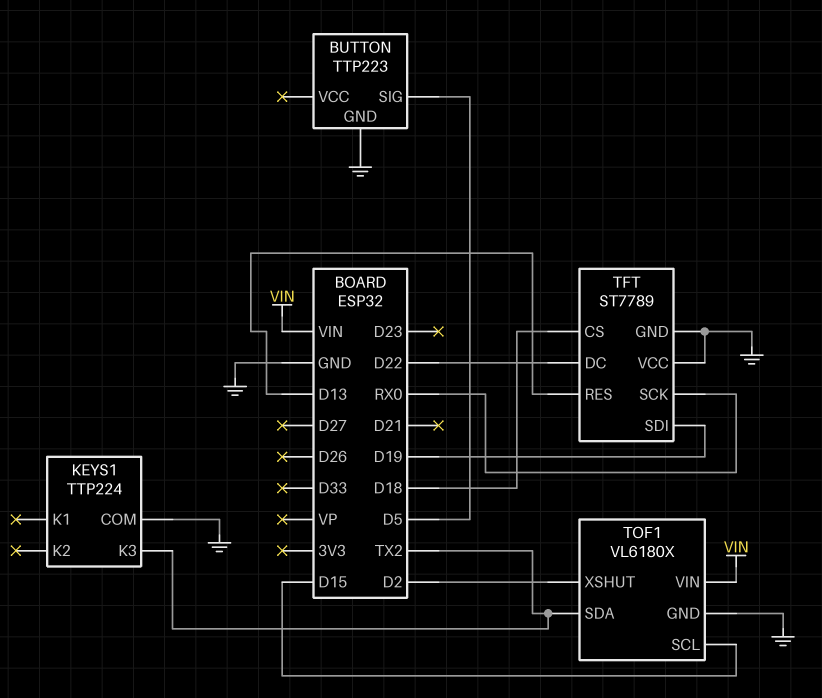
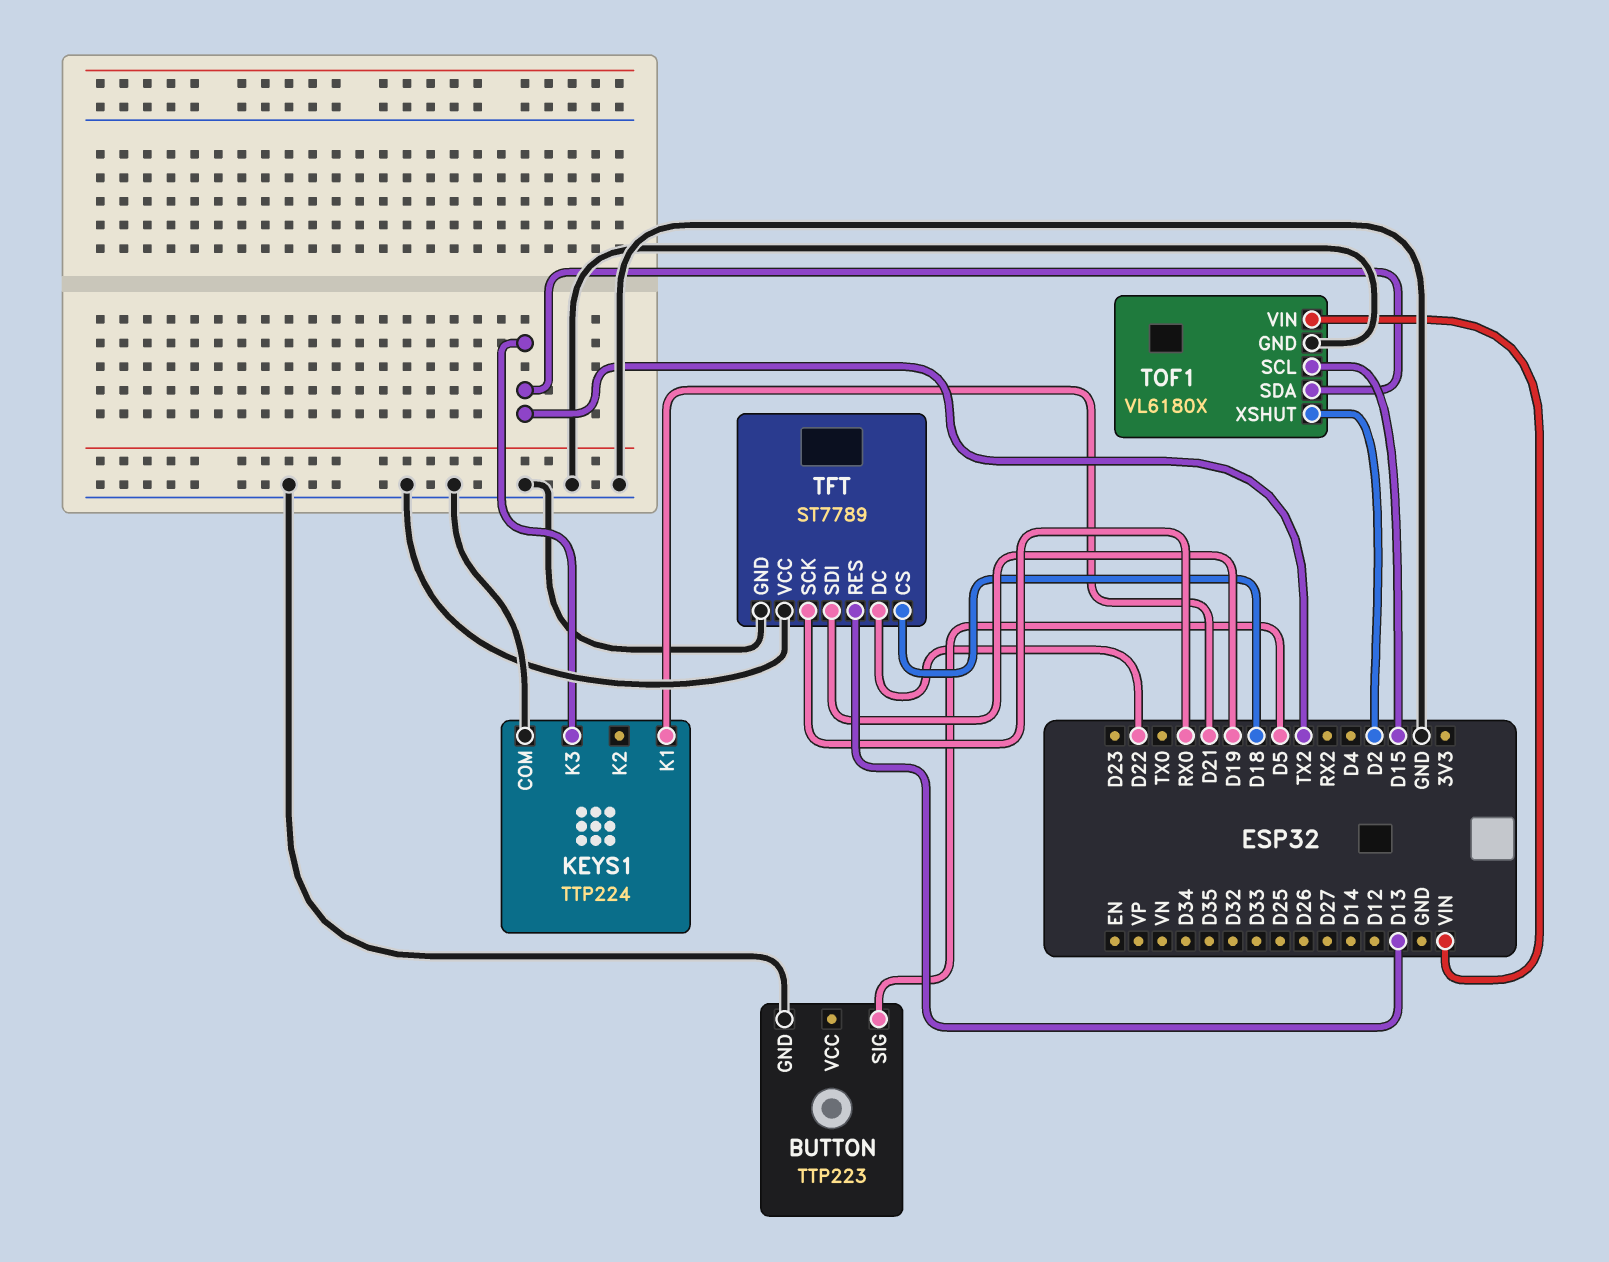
KEYS1 pin K1: none -> D21

